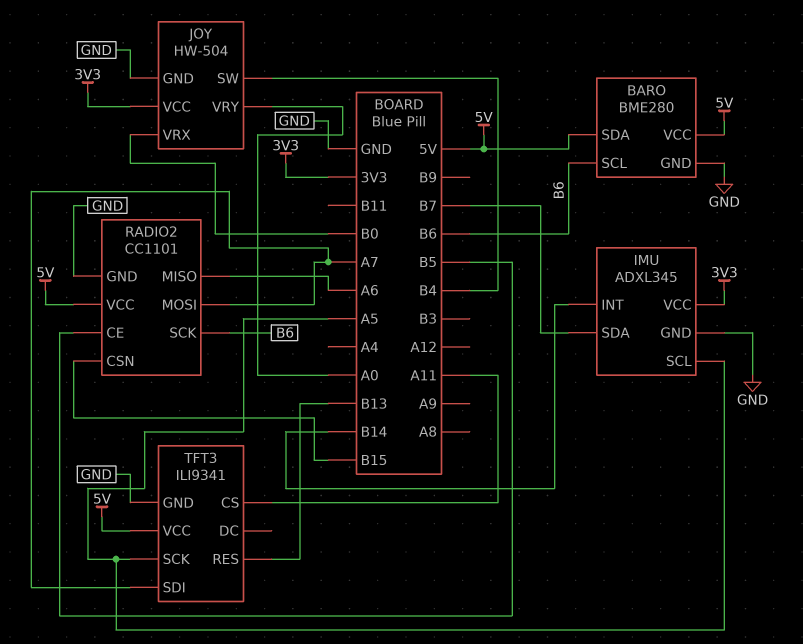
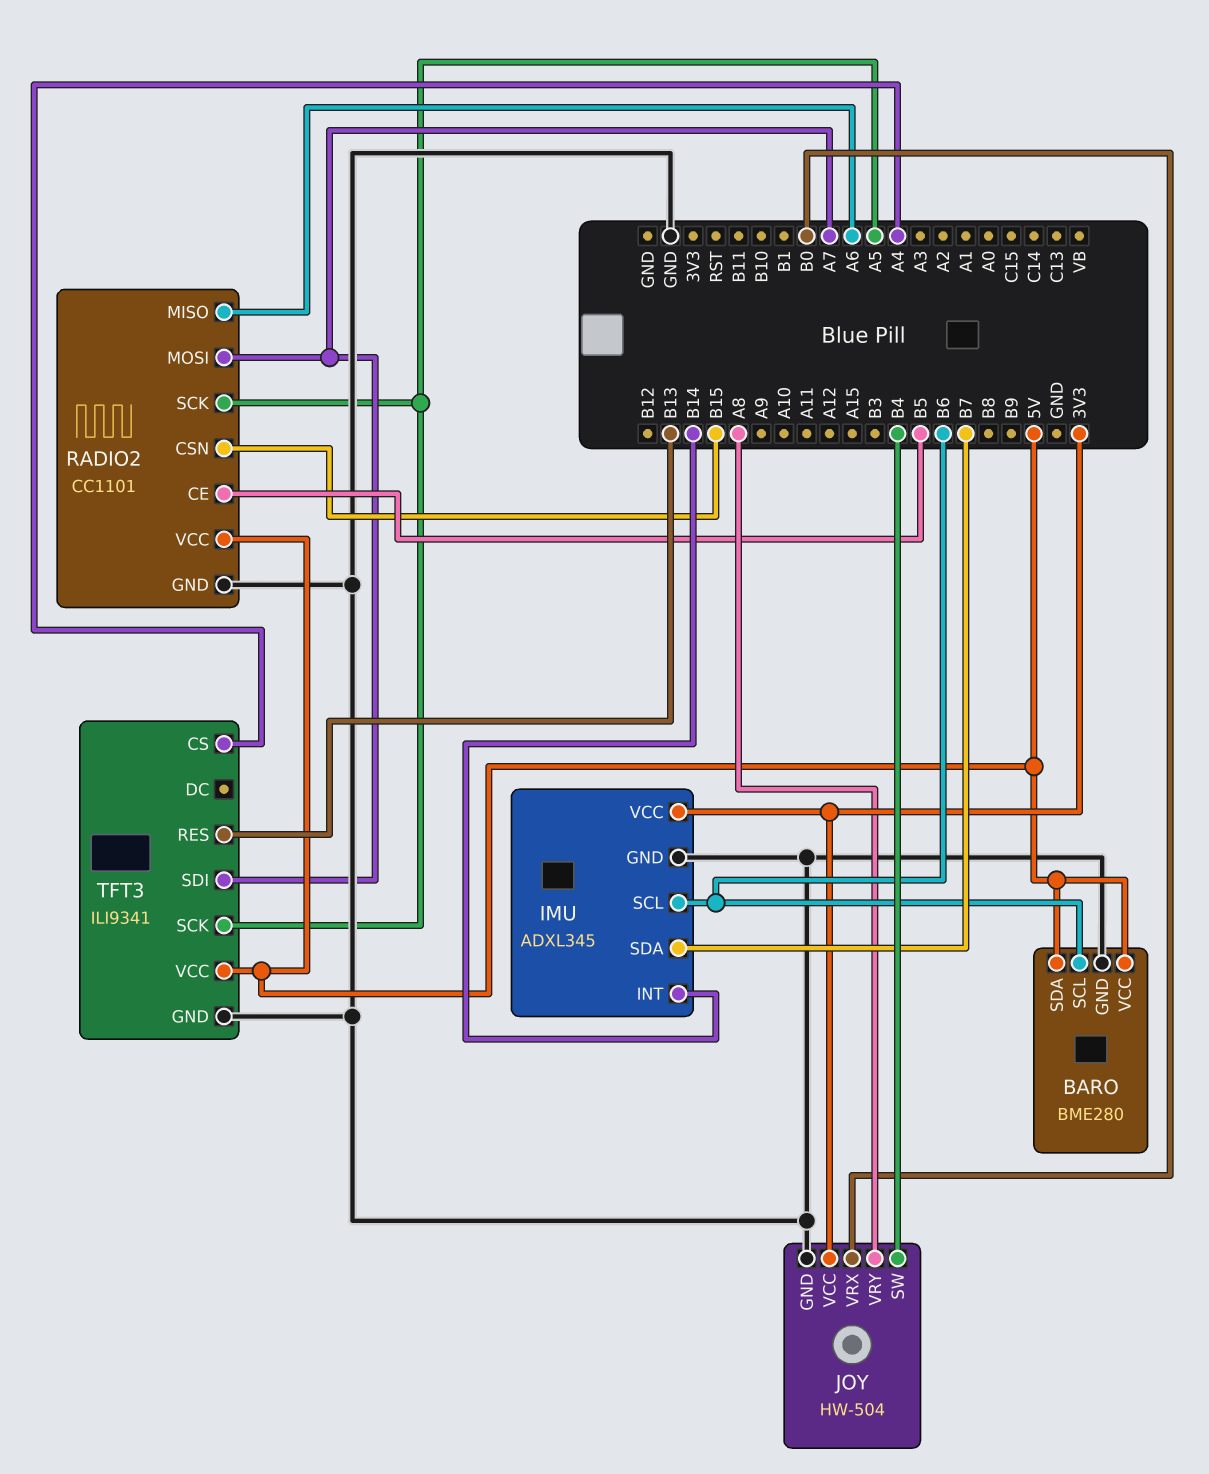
IMU pin SCL: A5 -> B6
JOY pin VRY: A0 -> A8
RADIO2 pin SCK: B6 -> A5
TFT3 pin CS: A11 -> A4

